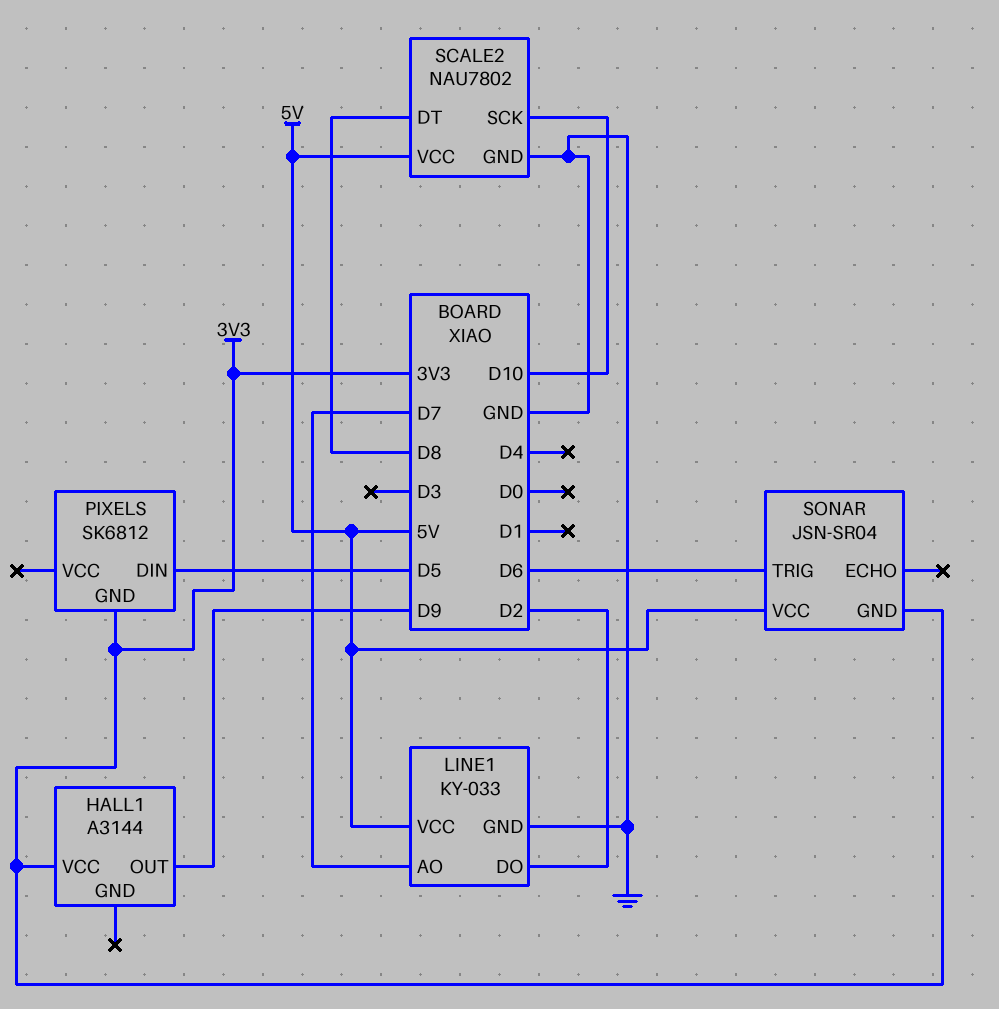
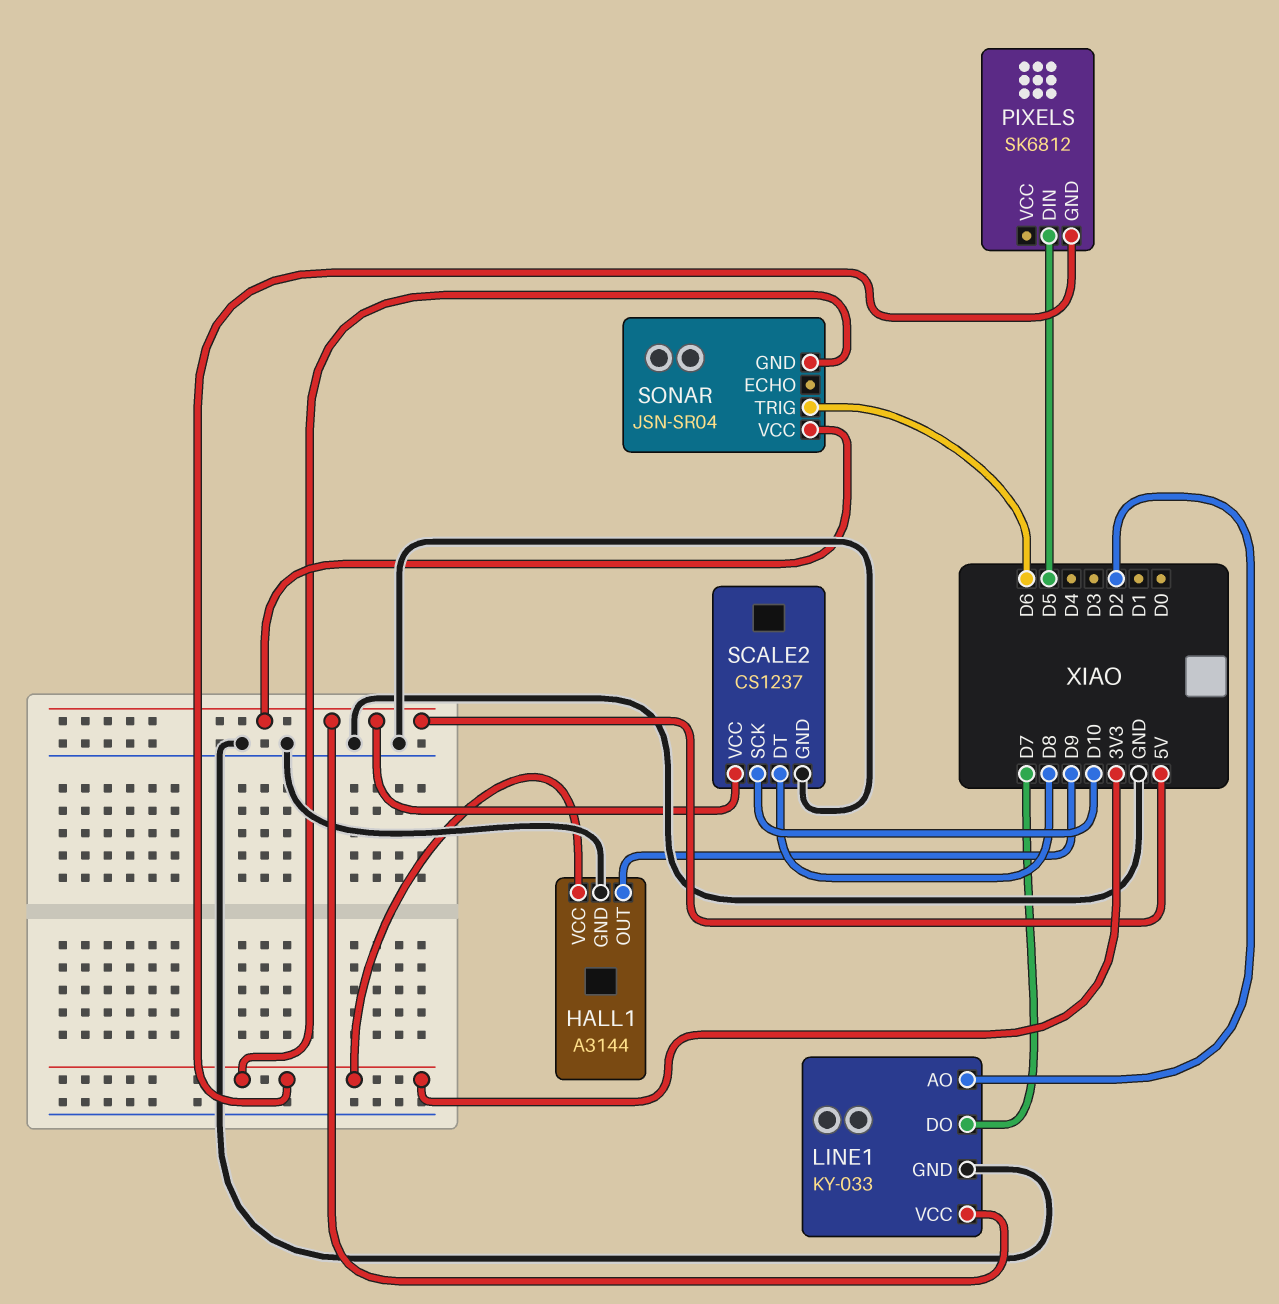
HALL1 pin GND: none -> GND
LINE1 pin AO: D7 -> D2
LINE1 pin DO: D2 -> D7
SCALE2: NAU7802 -> CS1237

